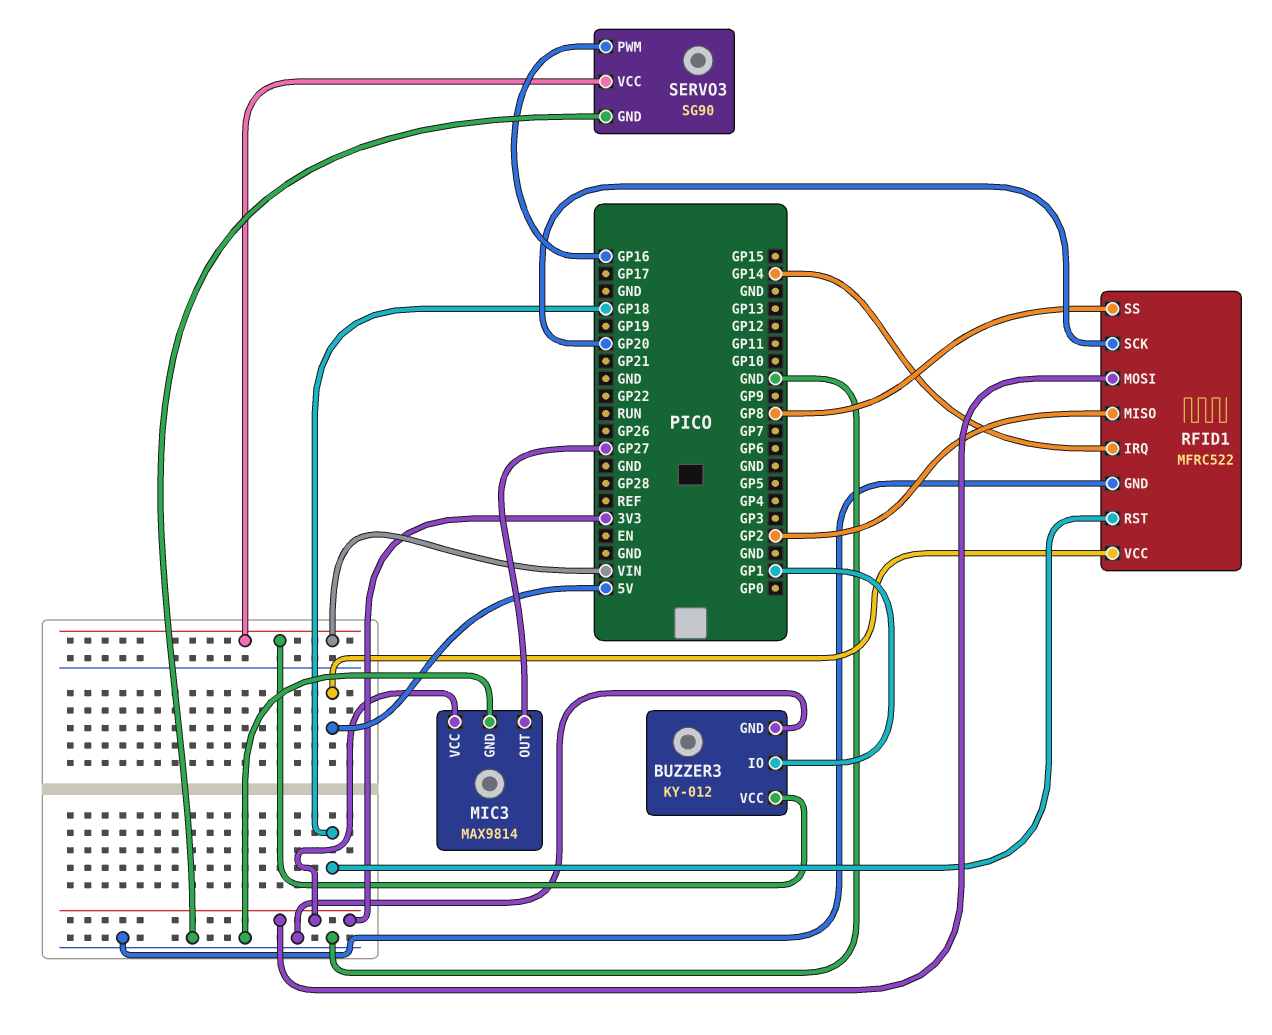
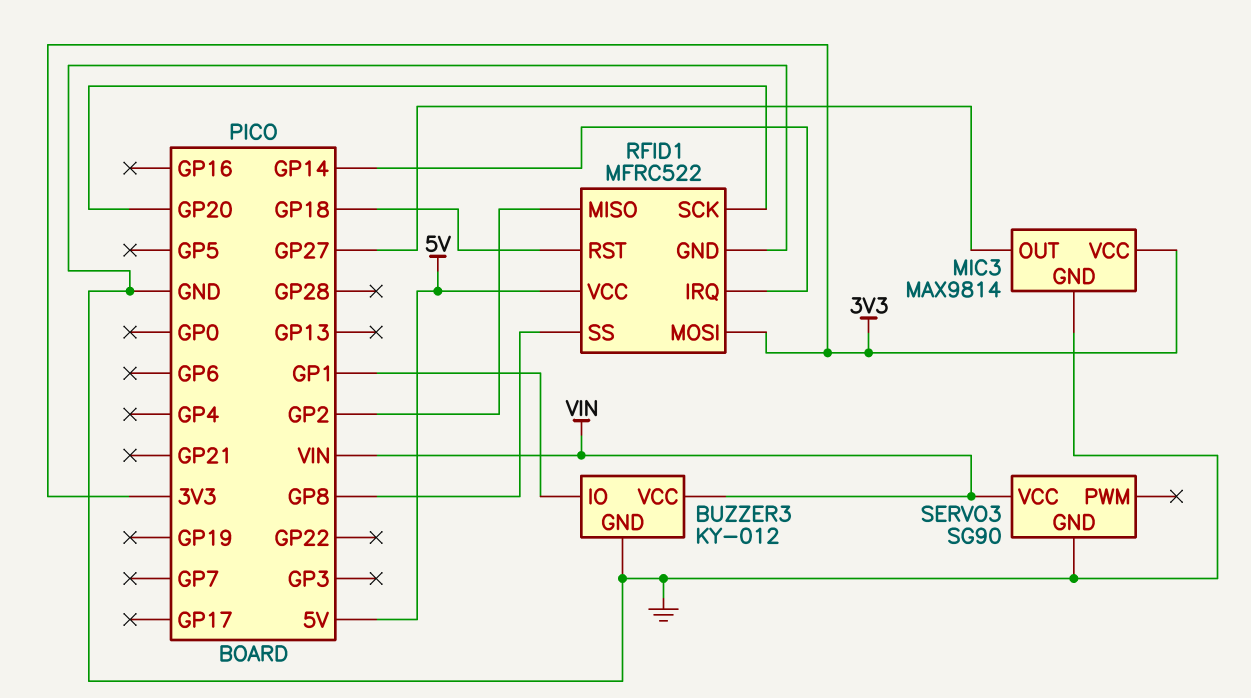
SERVO3 pin PWM: GP16 -> none

